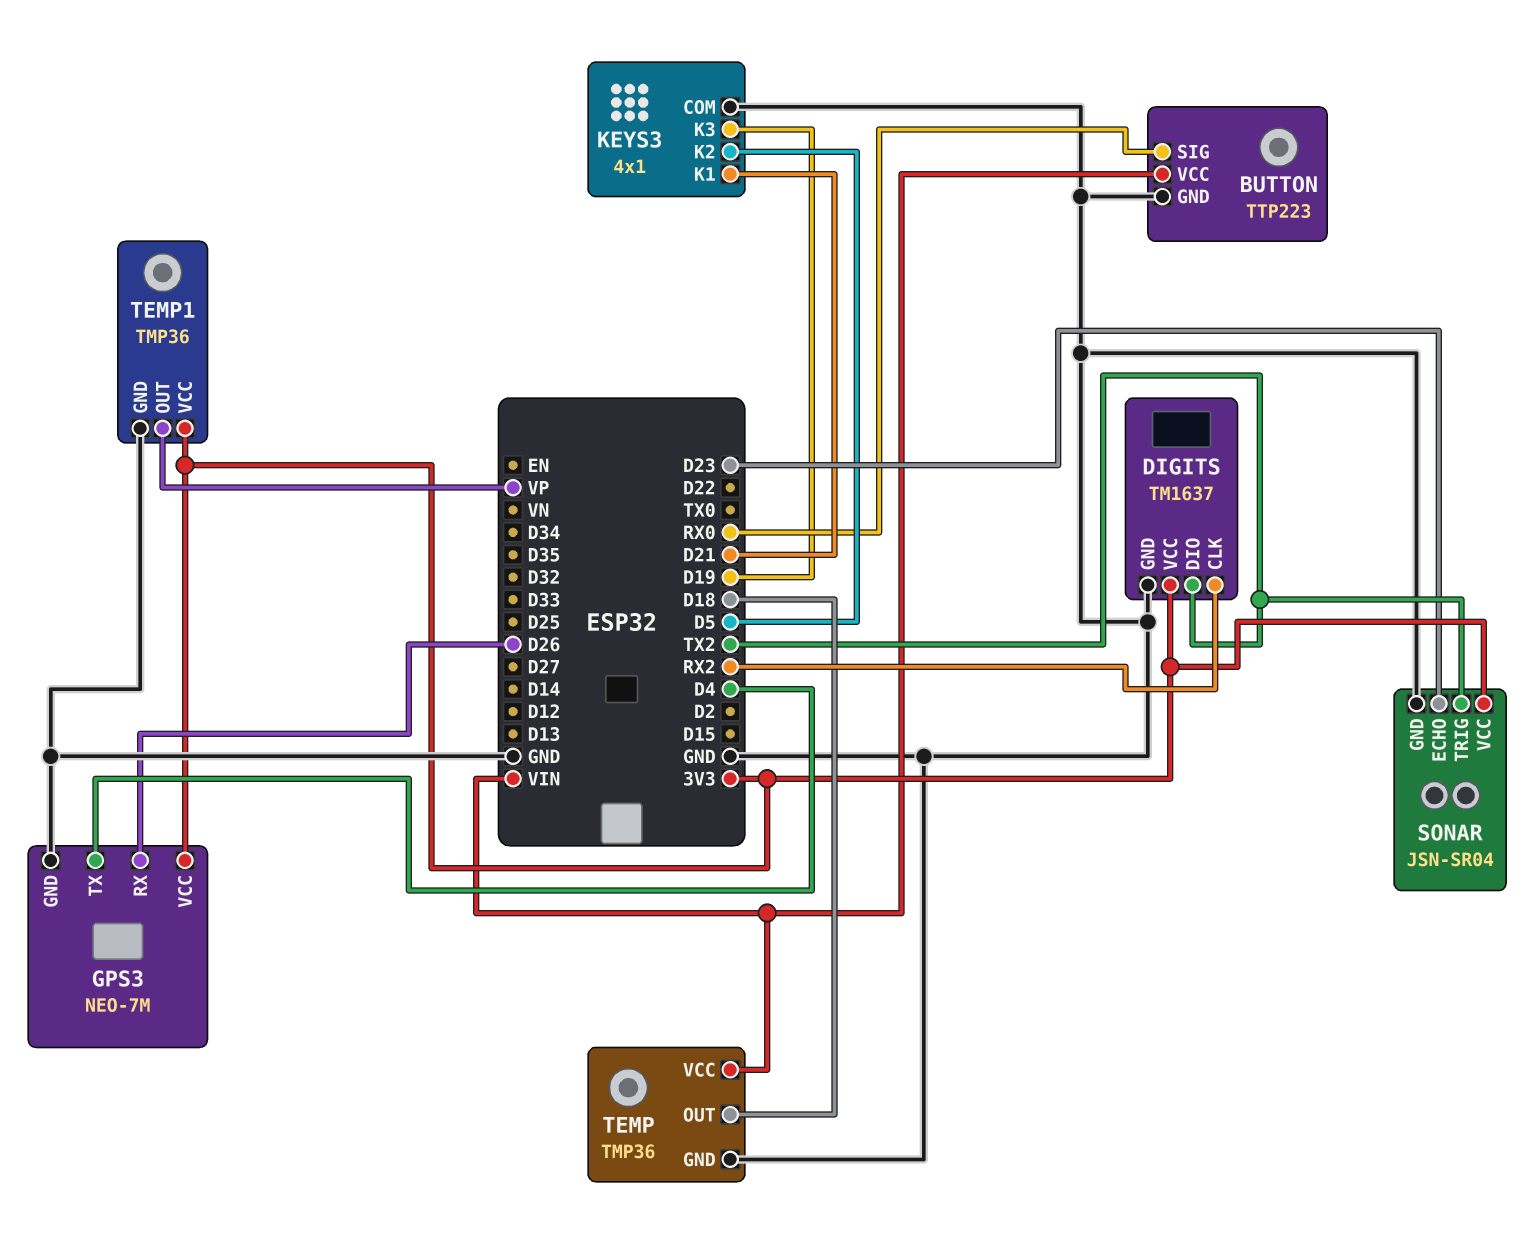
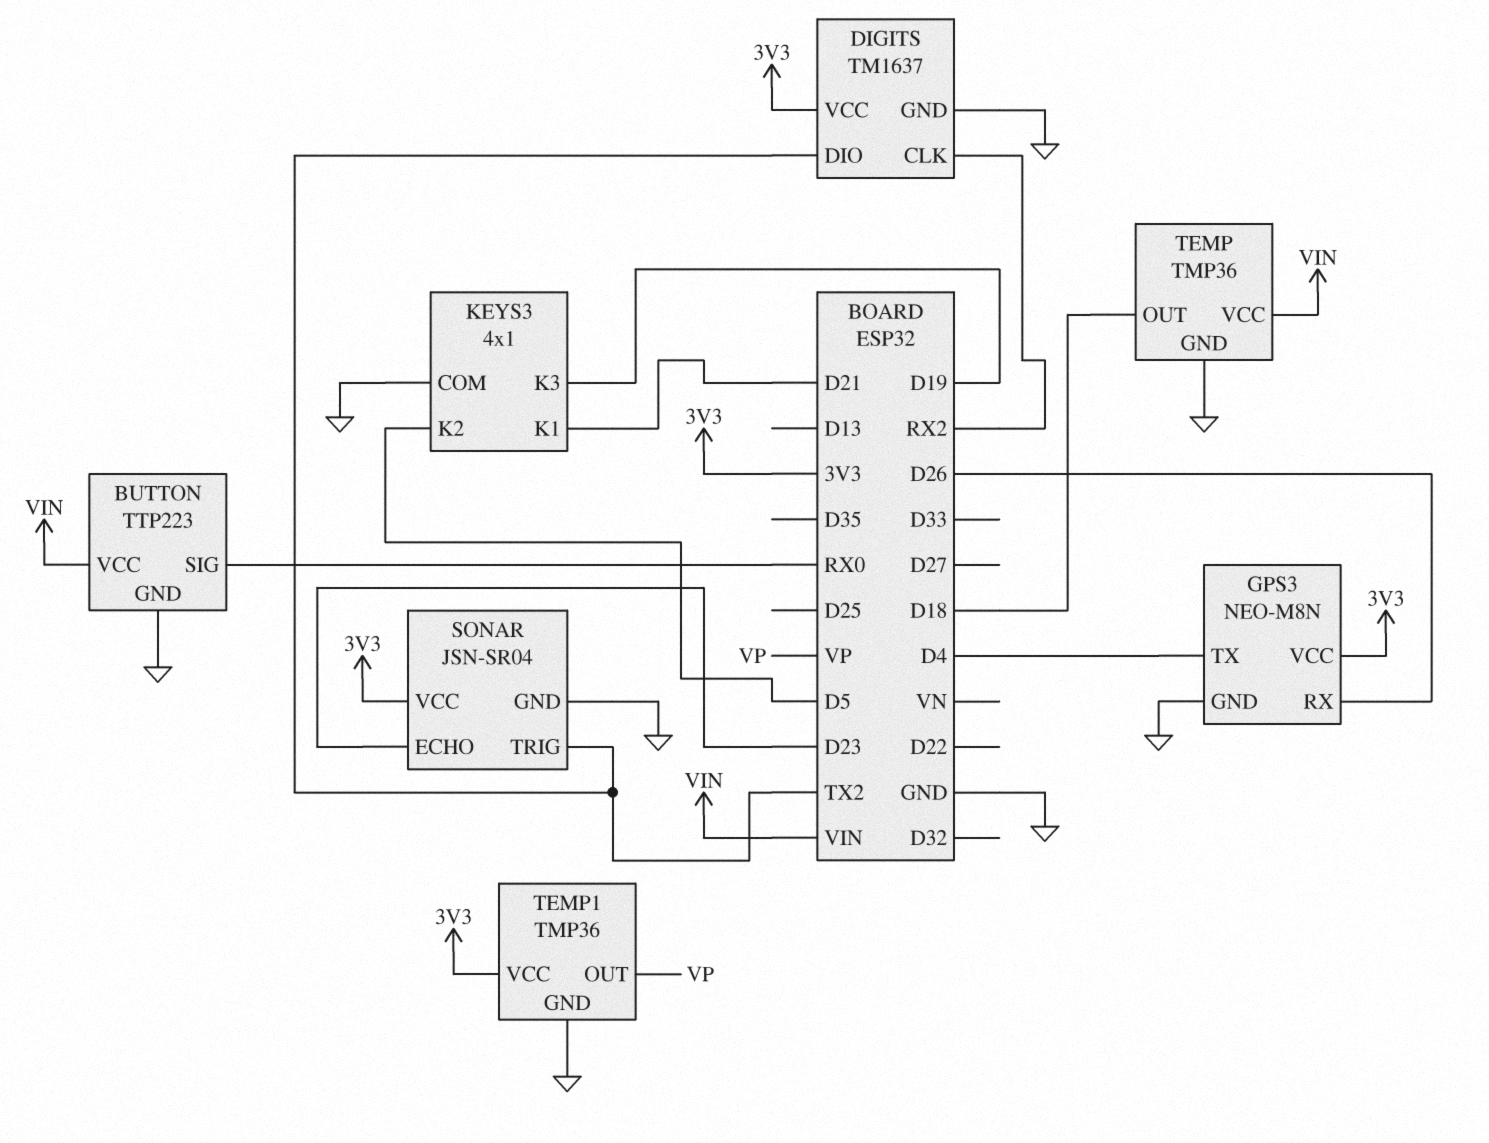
GPS3: NEO-7M -> NEO-M8N

